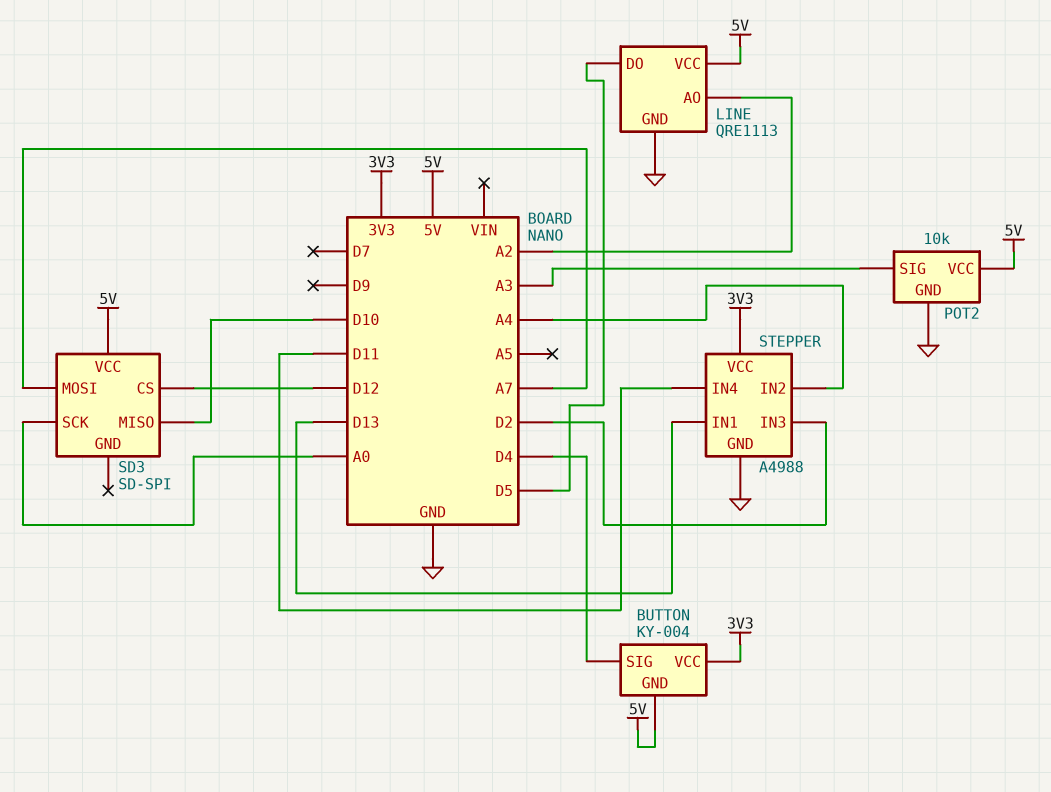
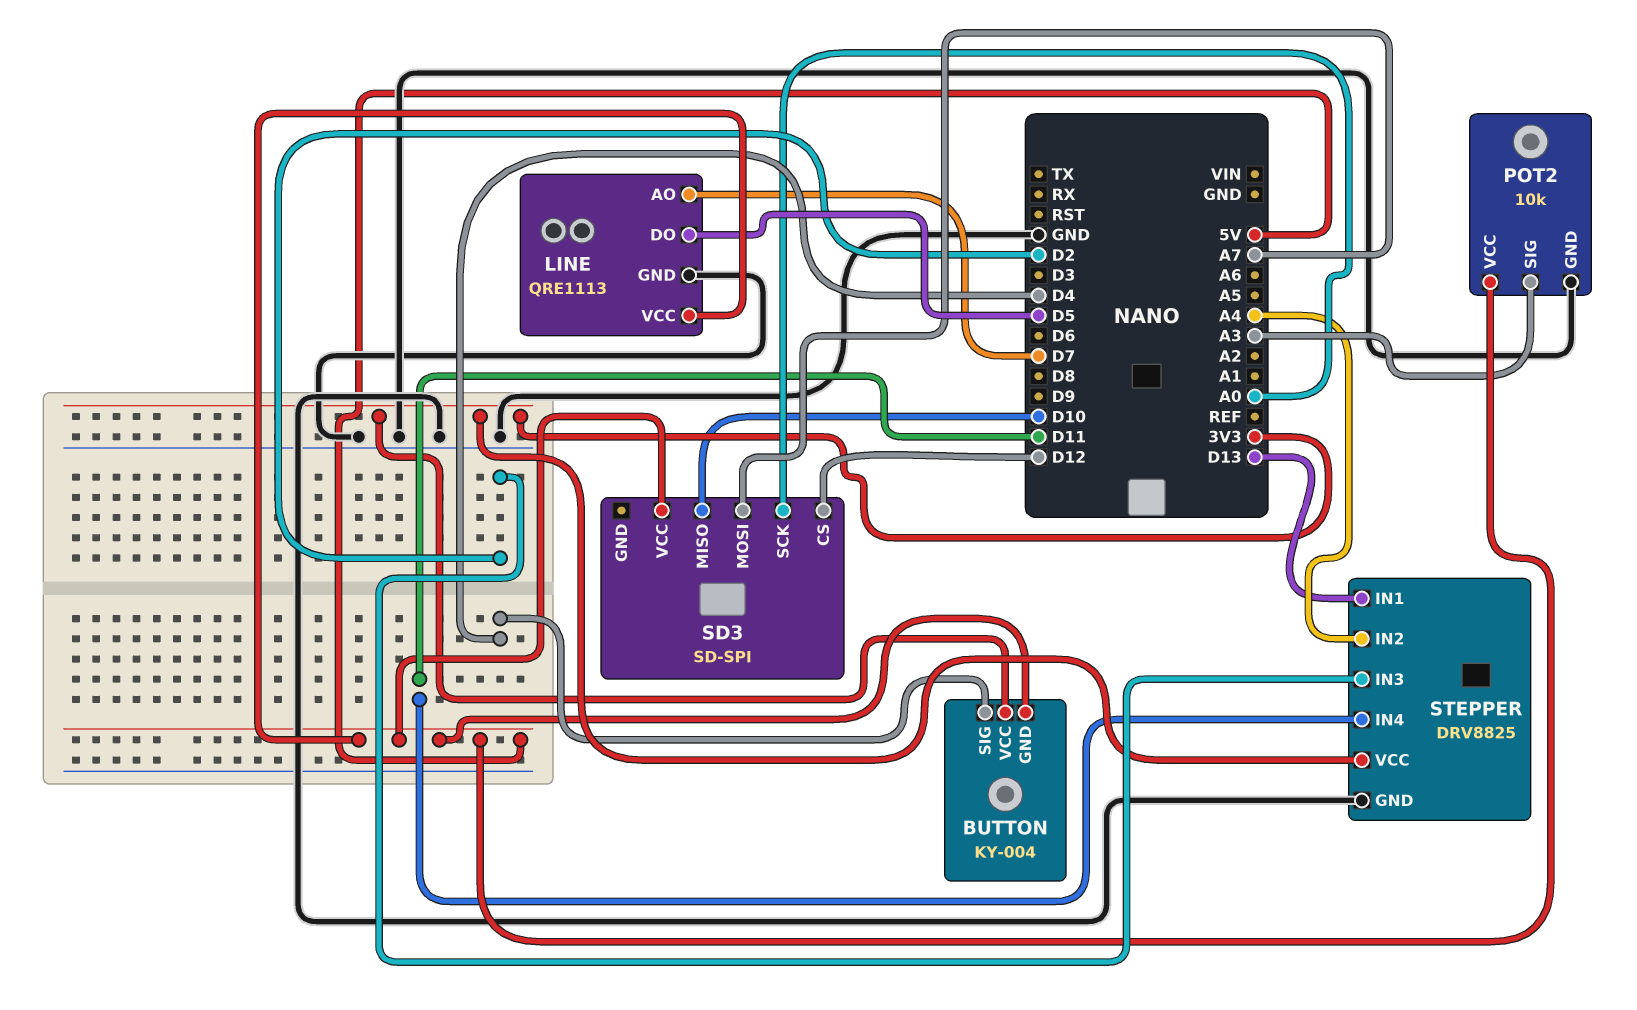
LINE pin AO: A2 -> D7
STEPPER: A4988 -> DRV8825

